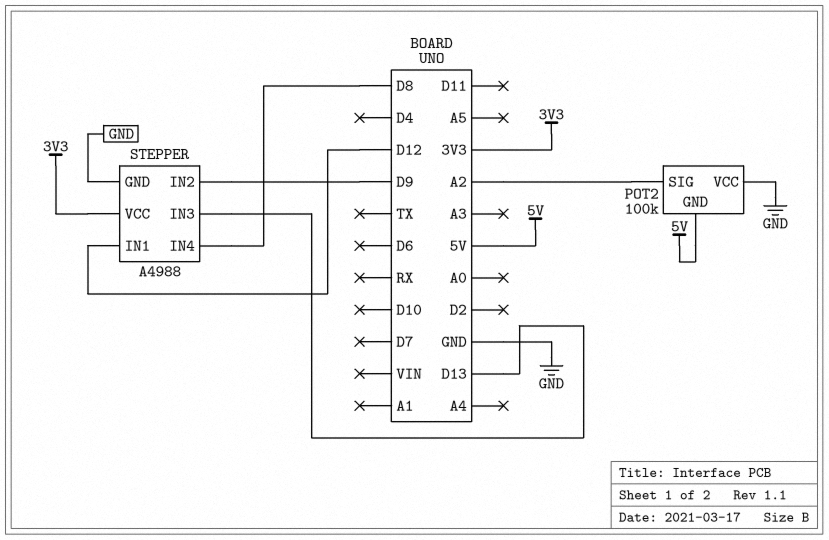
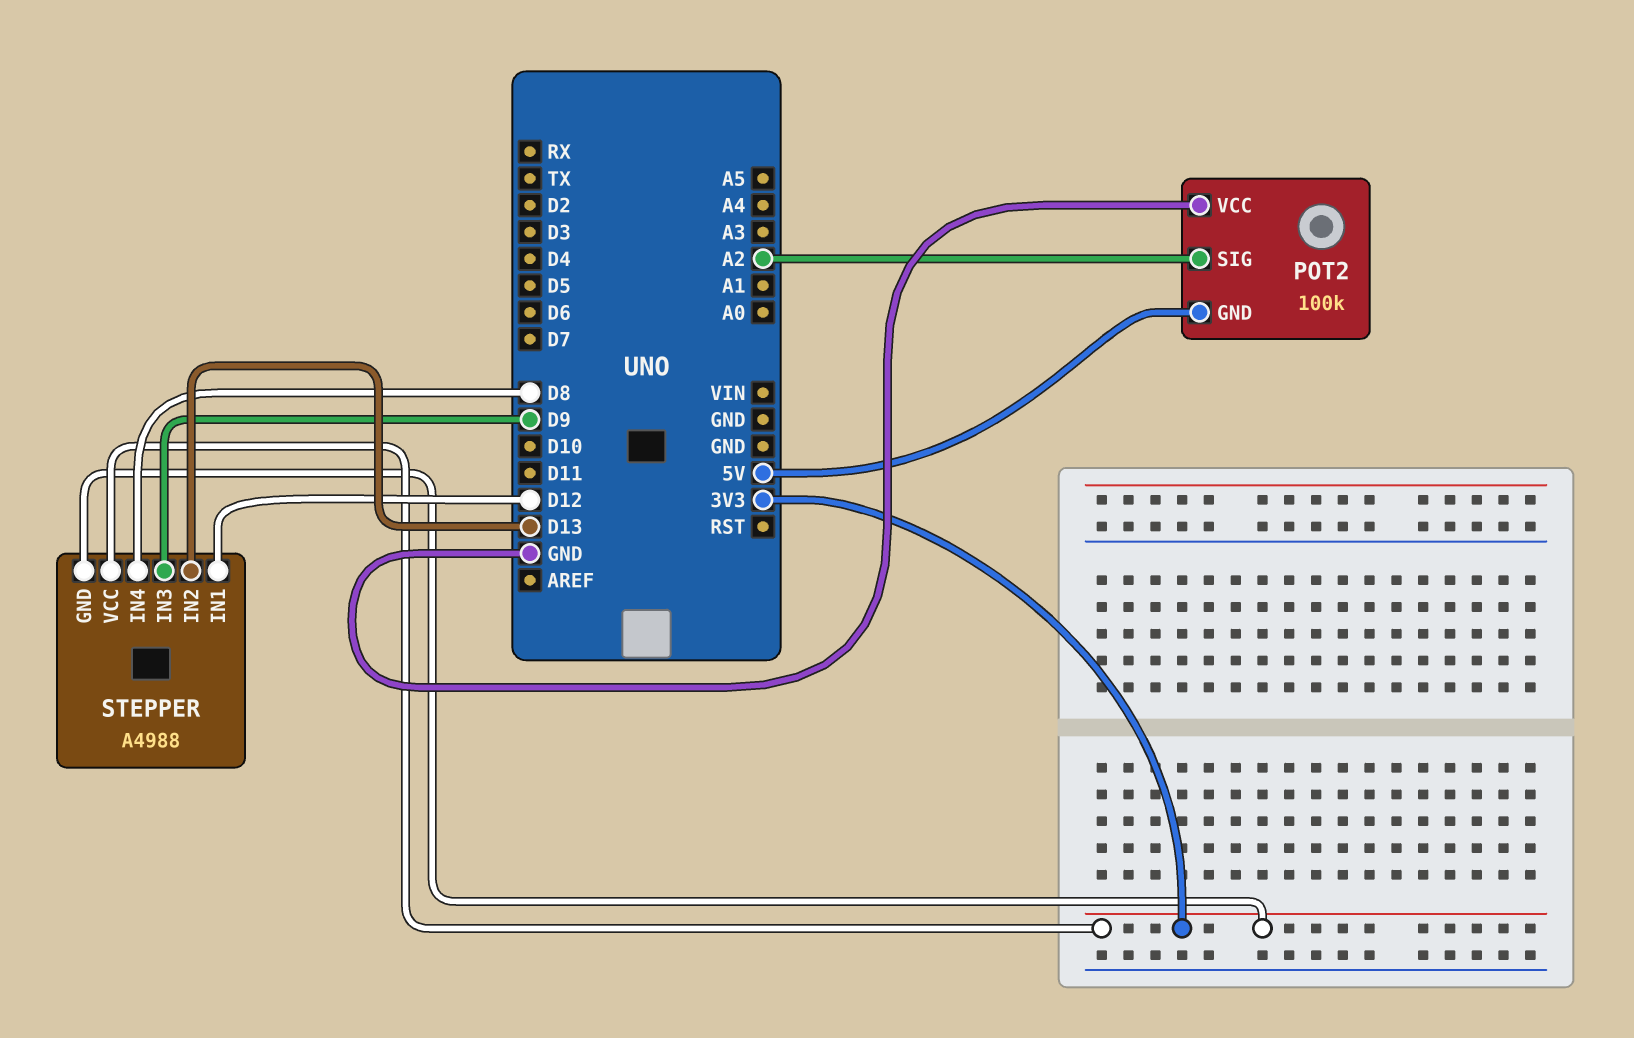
STEPPER pin GND: GND -> 3V3
STEPPER pin IN2: D9 -> D13
STEPPER pin IN3: D13 -> D9

